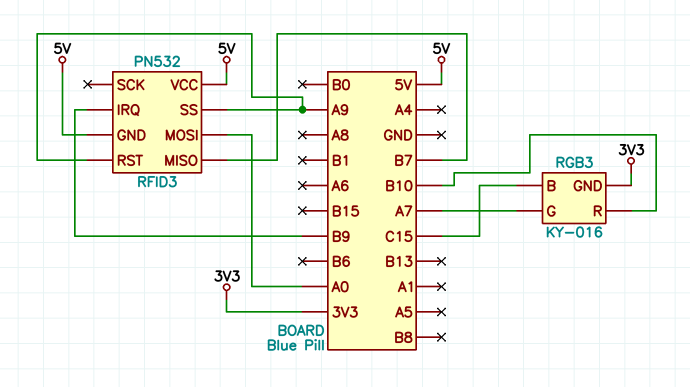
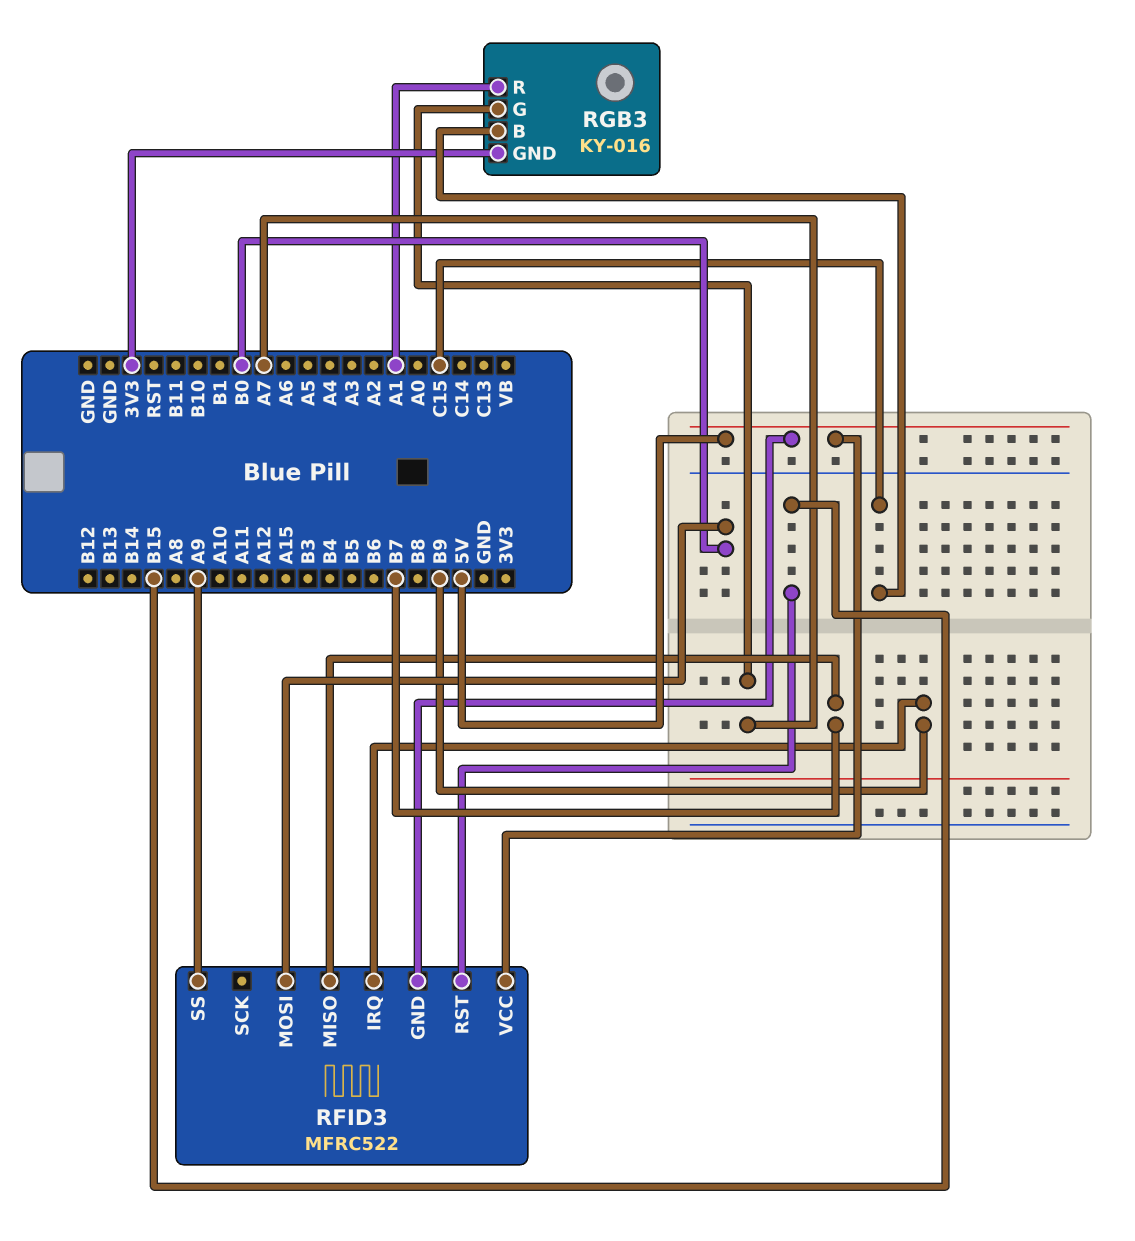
RFID3: PN532 -> MFRC522
RFID3 pin MOSI: A0 -> B0
RFID3 pin RST: A9 -> B15
RGB3 pin R: B10 -> A1

